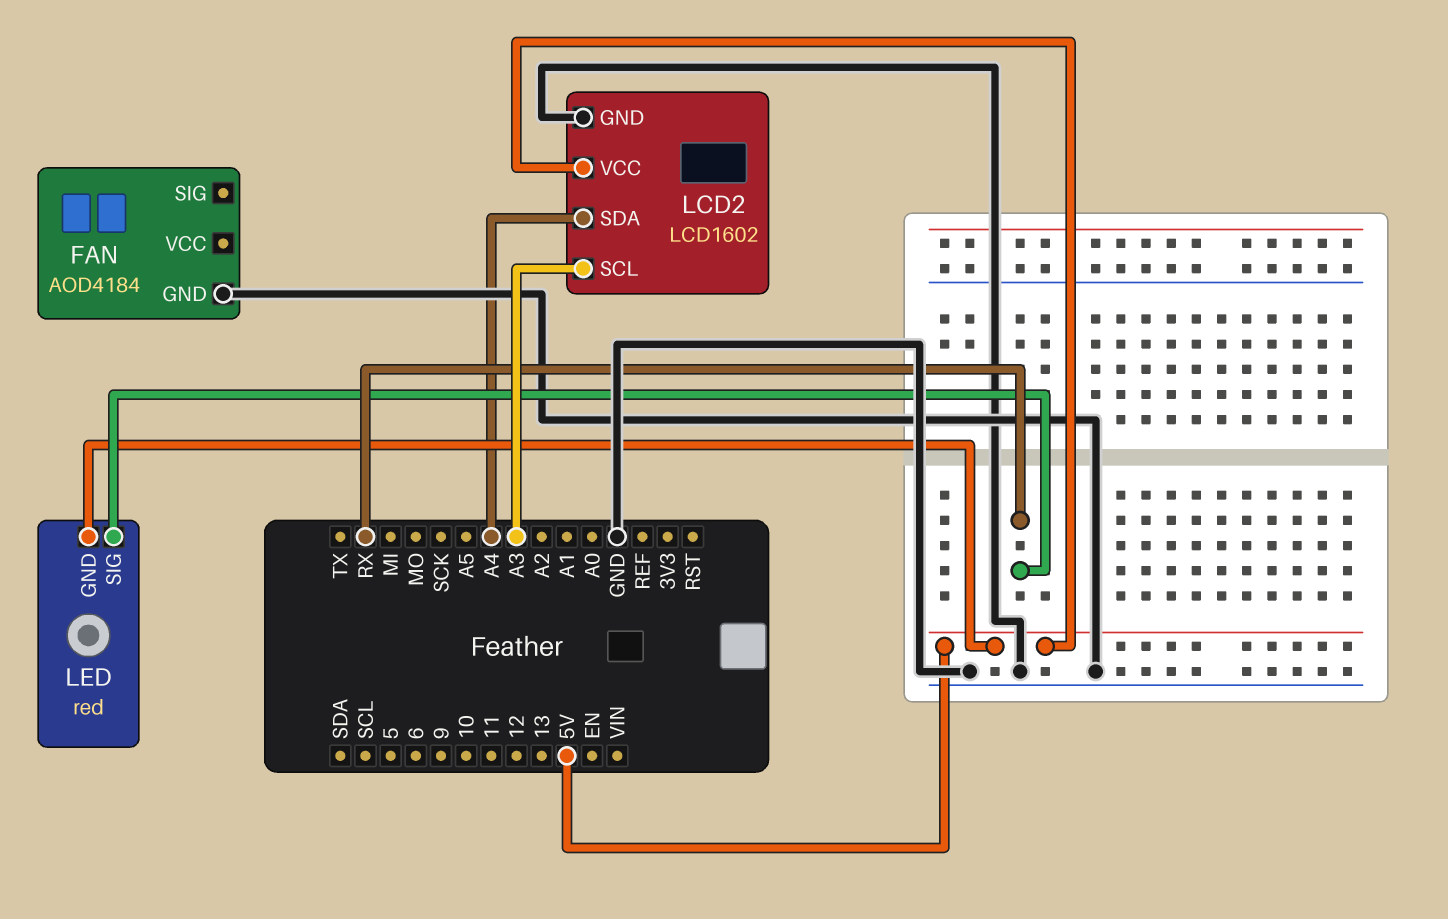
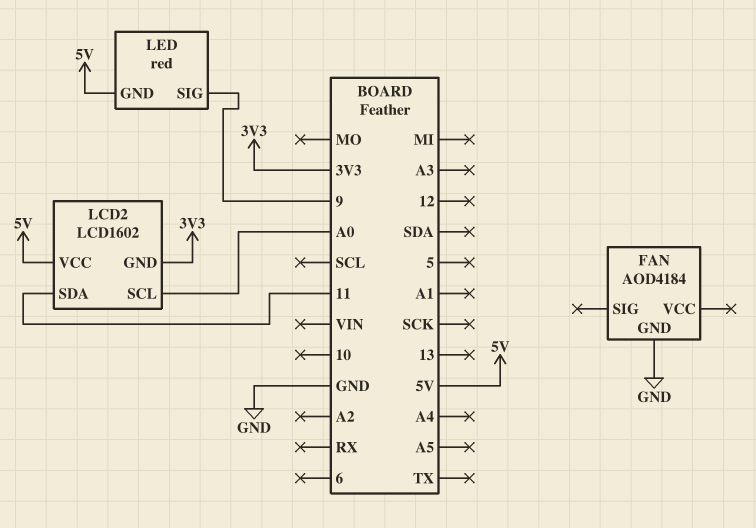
LCD2 pin GND: GND -> 3V3
LCD2 pin SCL: A3 -> A0
LCD2 pin SDA: A4 -> 11
LED pin SIG: RX -> 9

